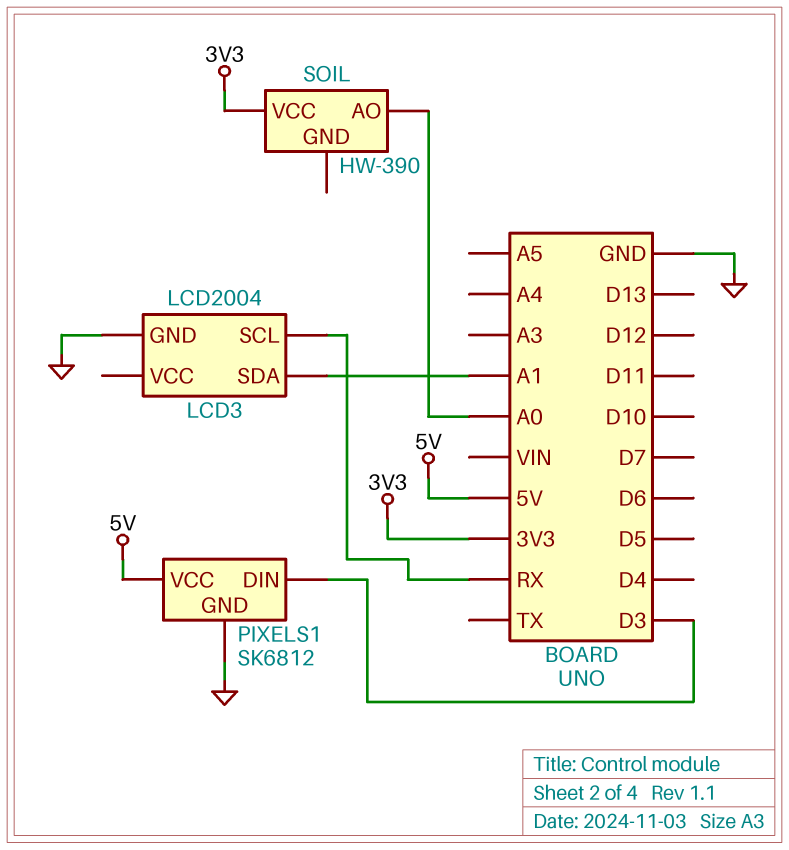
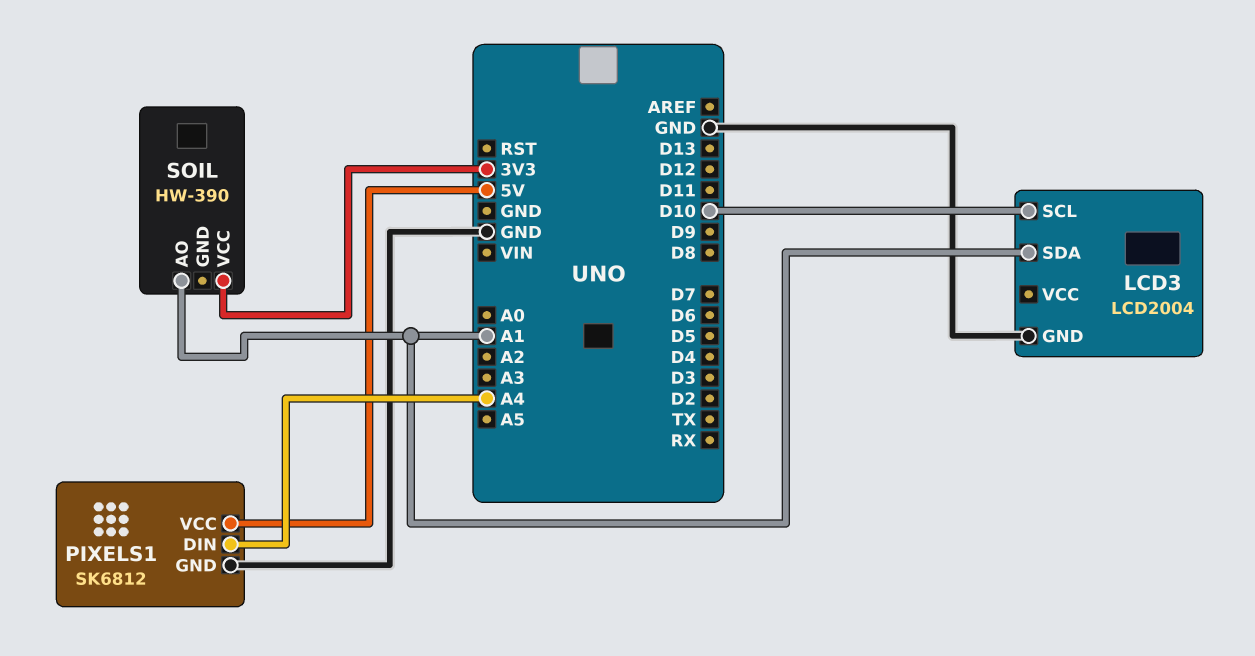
LCD3 pin SCL: RX -> D10
PIXELS1 pin DIN: D3 -> A4
SOIL pin AO: A0 -> A1

